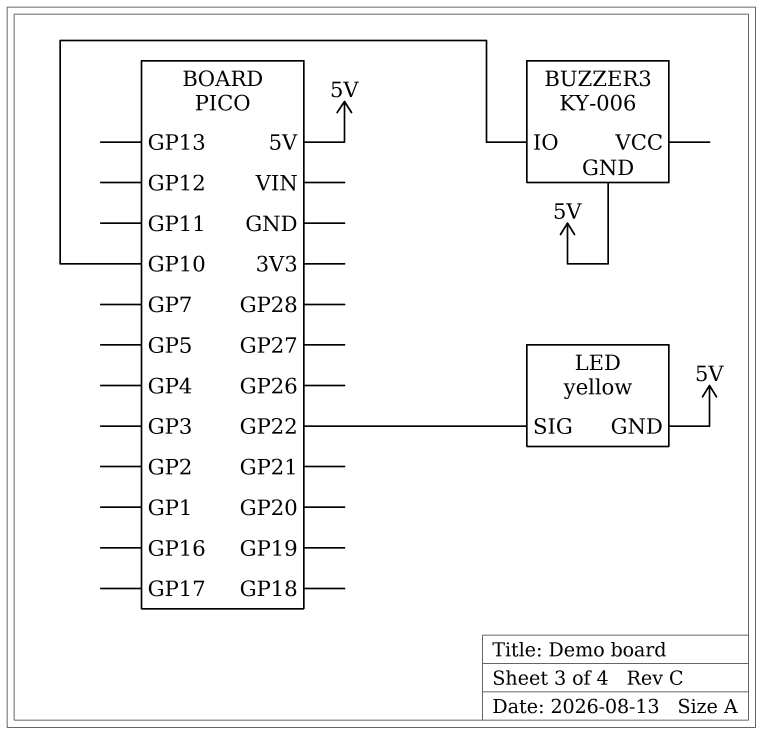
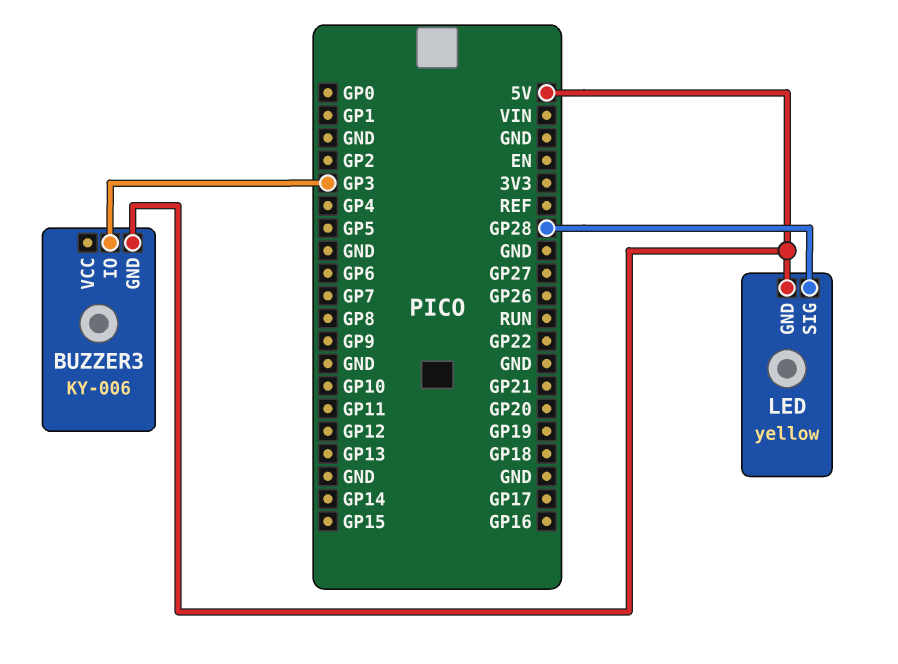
BUZZER3 pin IO: GP10 -> GP3
LED pin SIG: GP22 -> GP28

